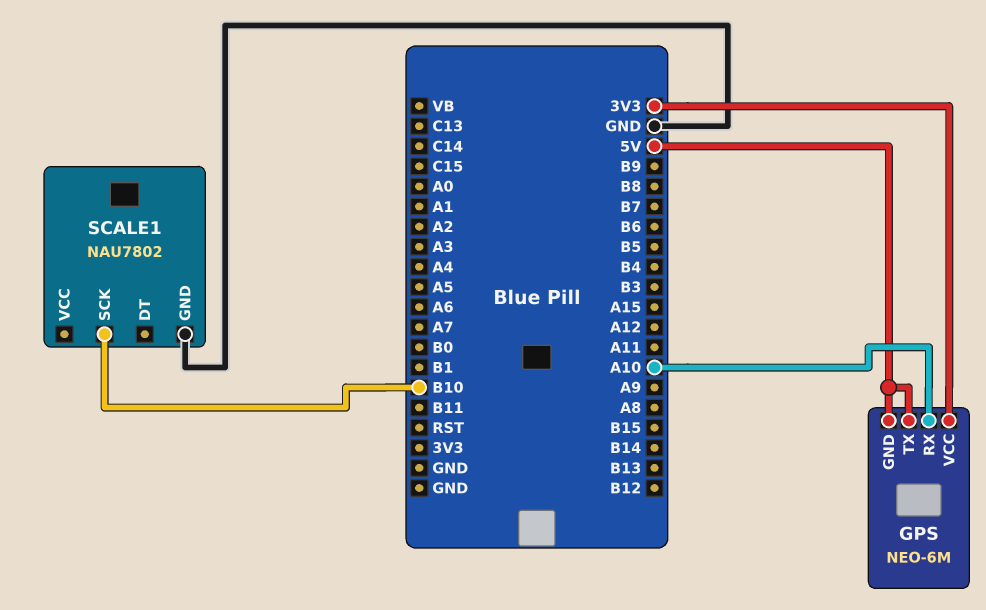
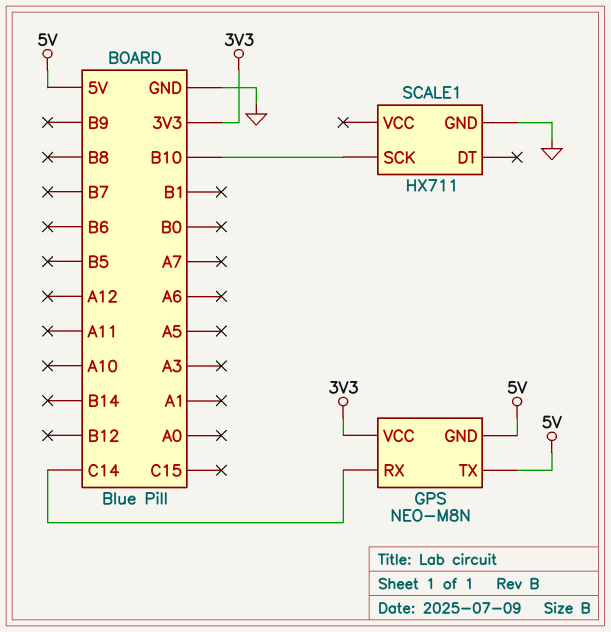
GPS: NEO-6M -> NEO-M8N
GPS pin RX: A10 -> C14
SCALE1: NAU7802 -> HX711

